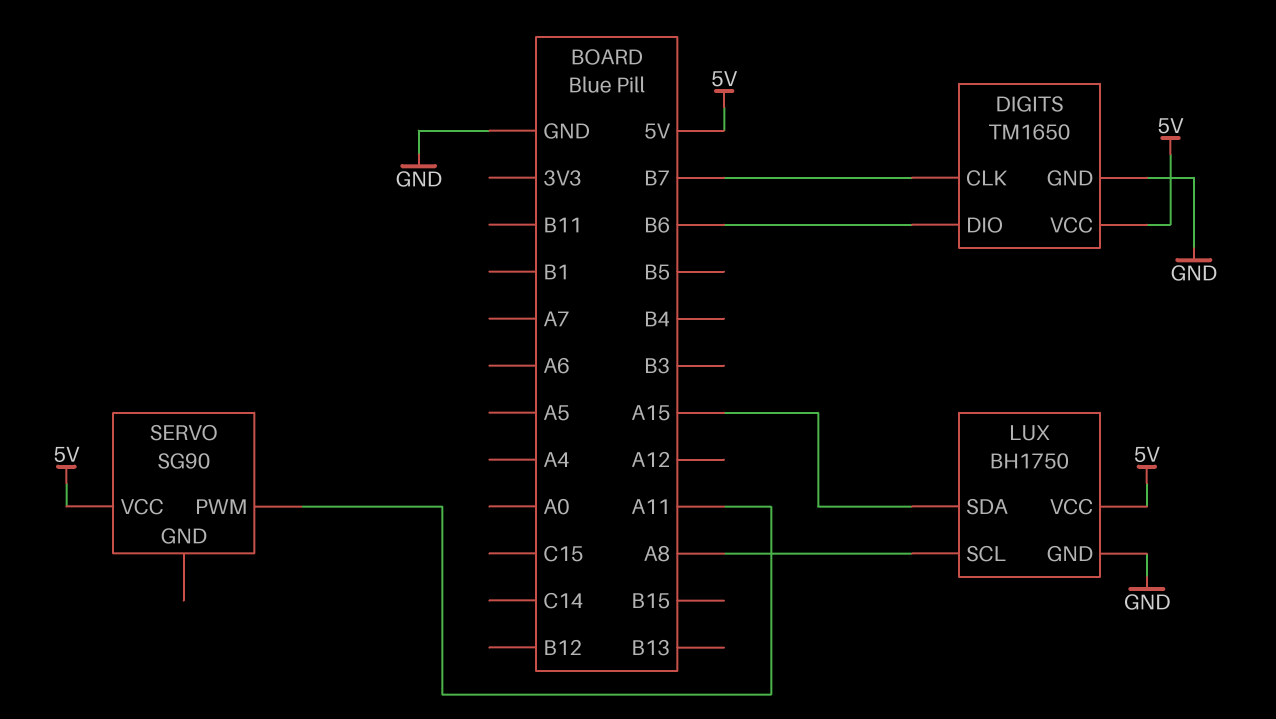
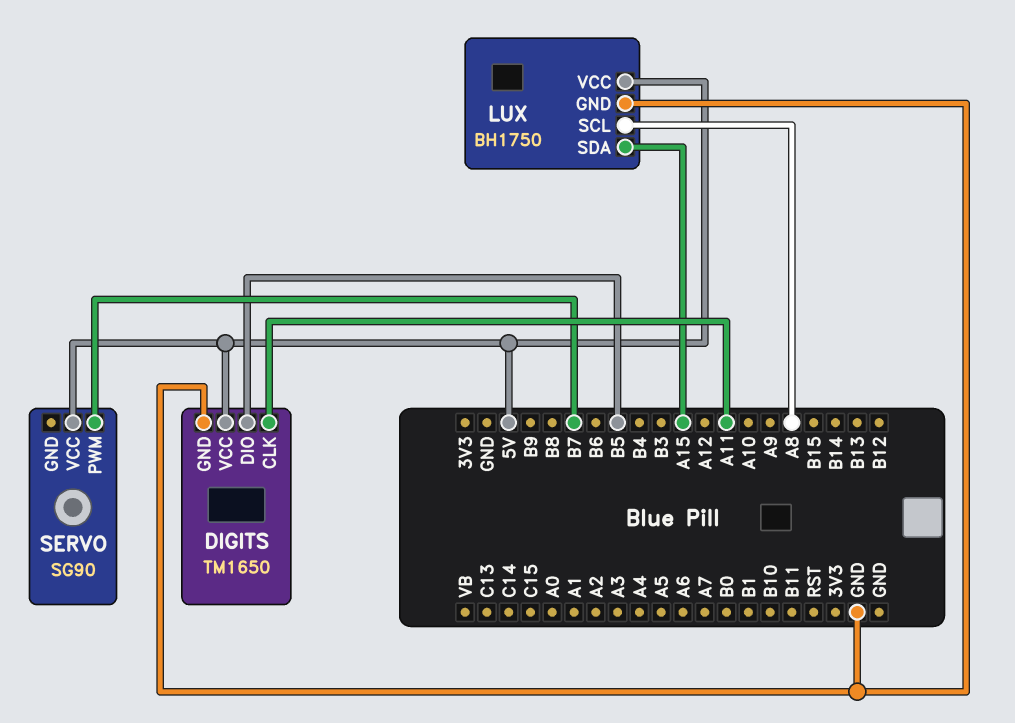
DIGITS pin CLK: B7 -> A11
DIGITS pin DIO: B6 -> B5
SERVO pin PWM: A11 -> B7

